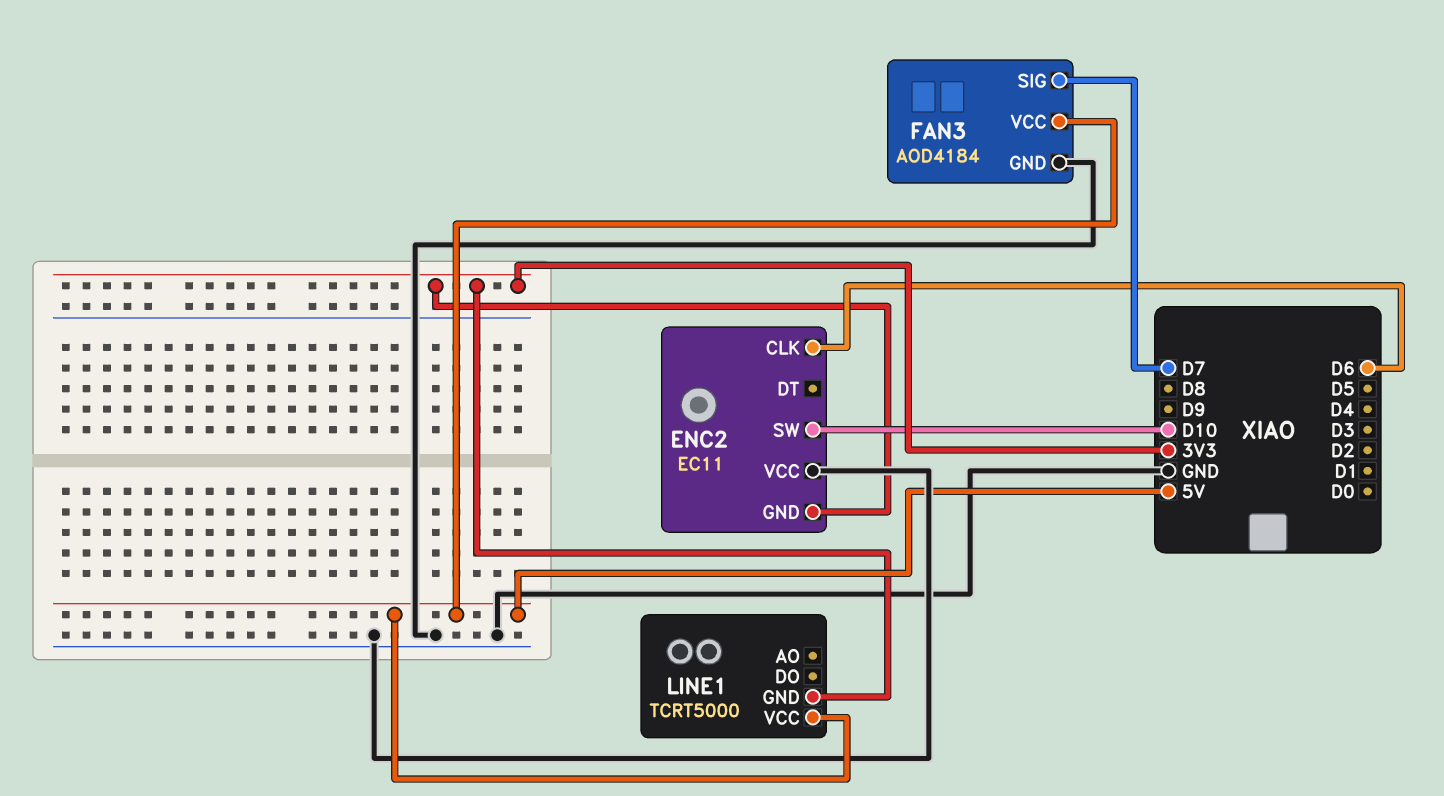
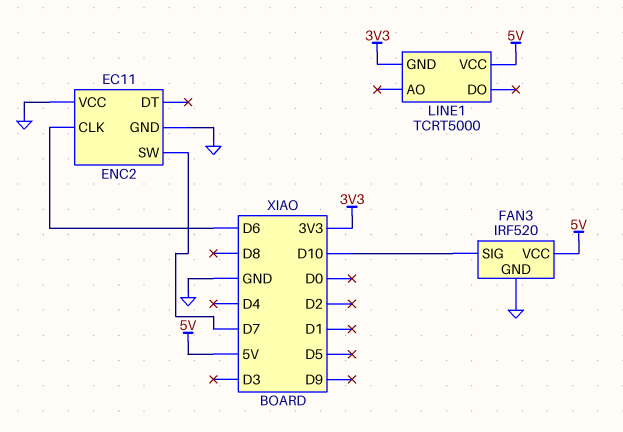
ENC2 pin GND: 3V3 -> GND
ENC2 pin SW: D10 -> D7
FAN3: AOD4184 -> IRF520
FAN3 pin SIG: D7 -> D10

